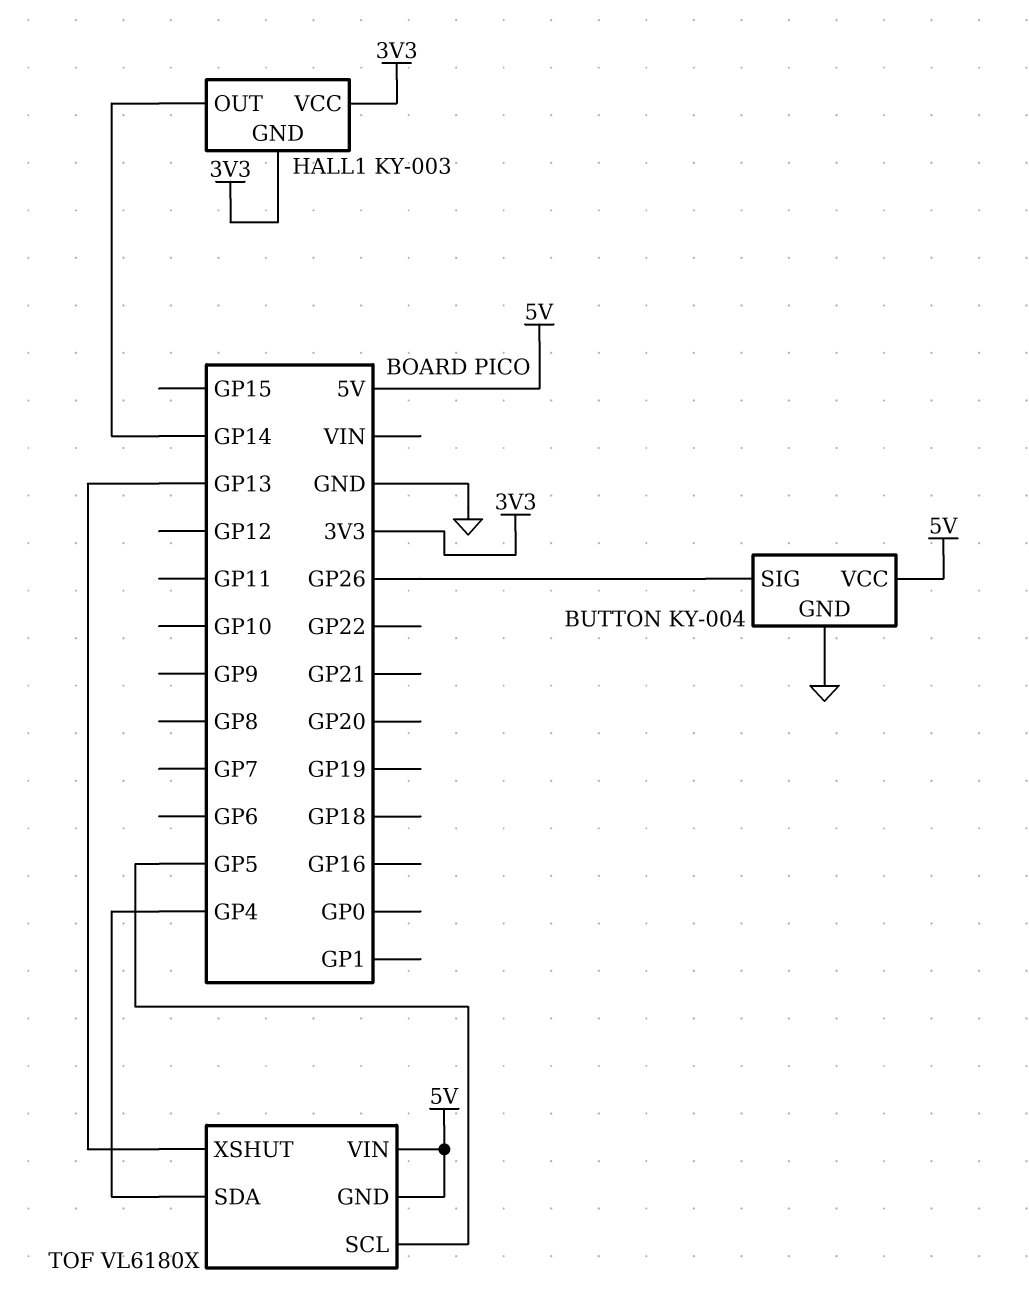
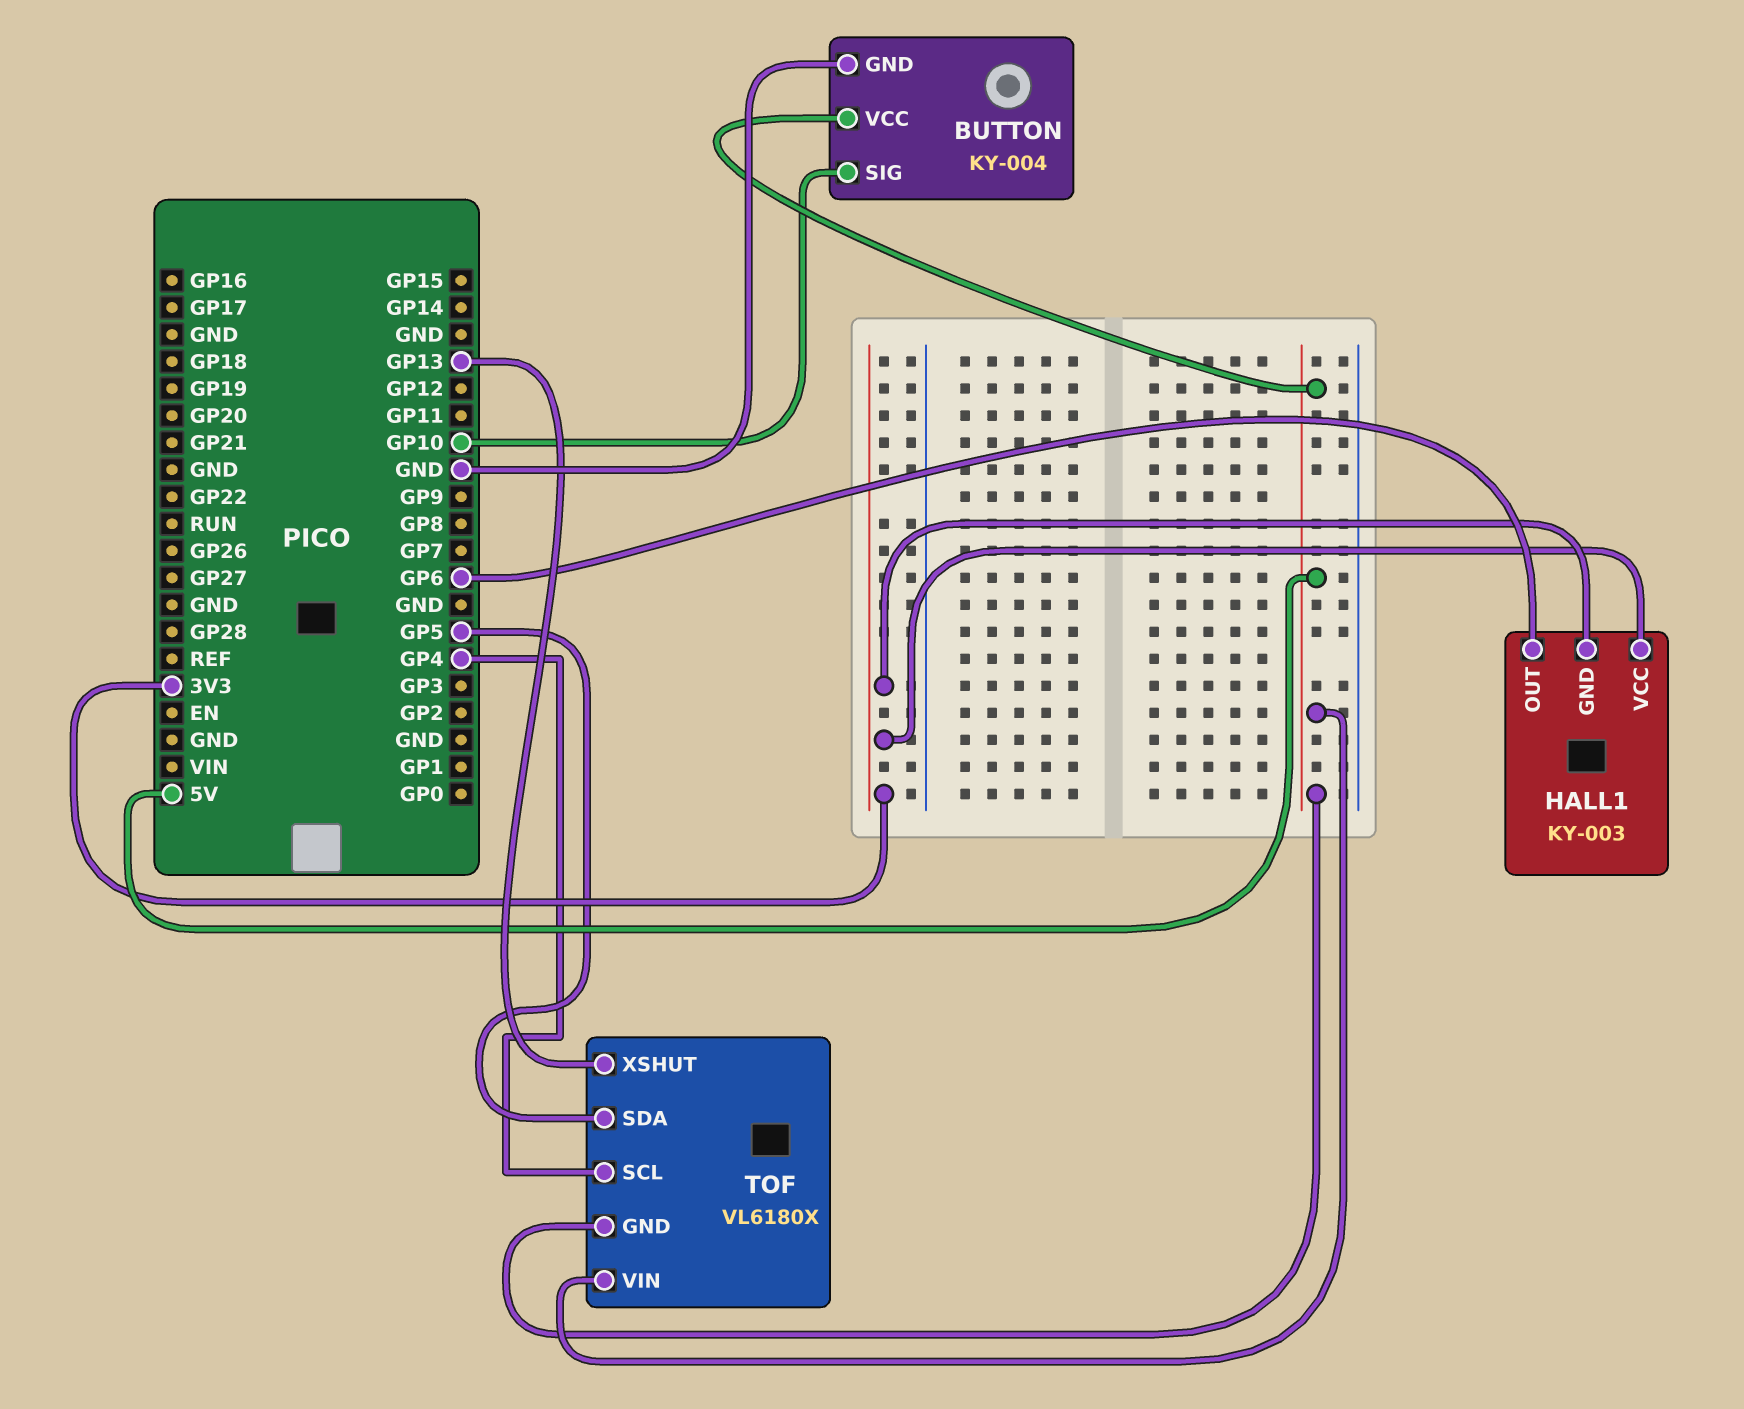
BUTTON pin SIG: GP26 -> GP10
HALL1 pin OUT: GP14 -> GP6
TOF pin SCL: GP5 -> GP4
TOF pin SDA: GP4 -> GP5

